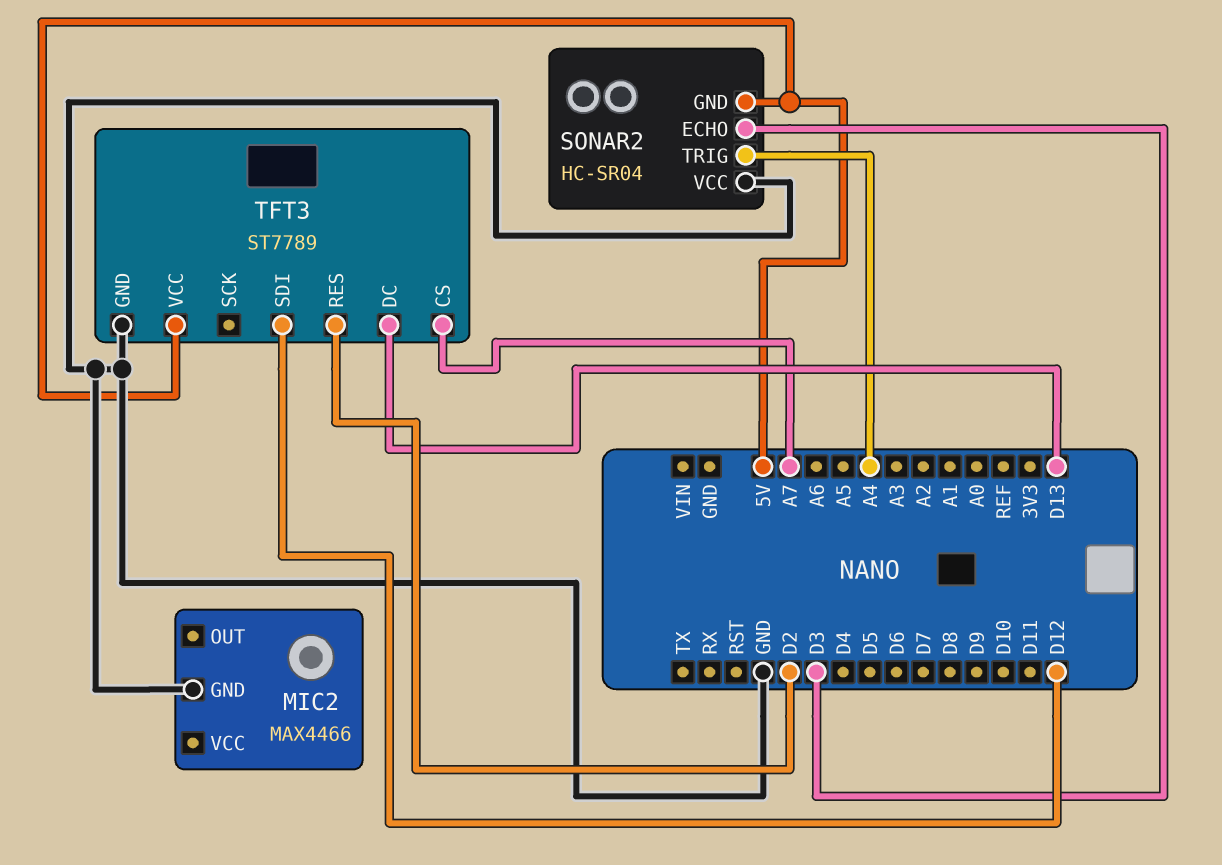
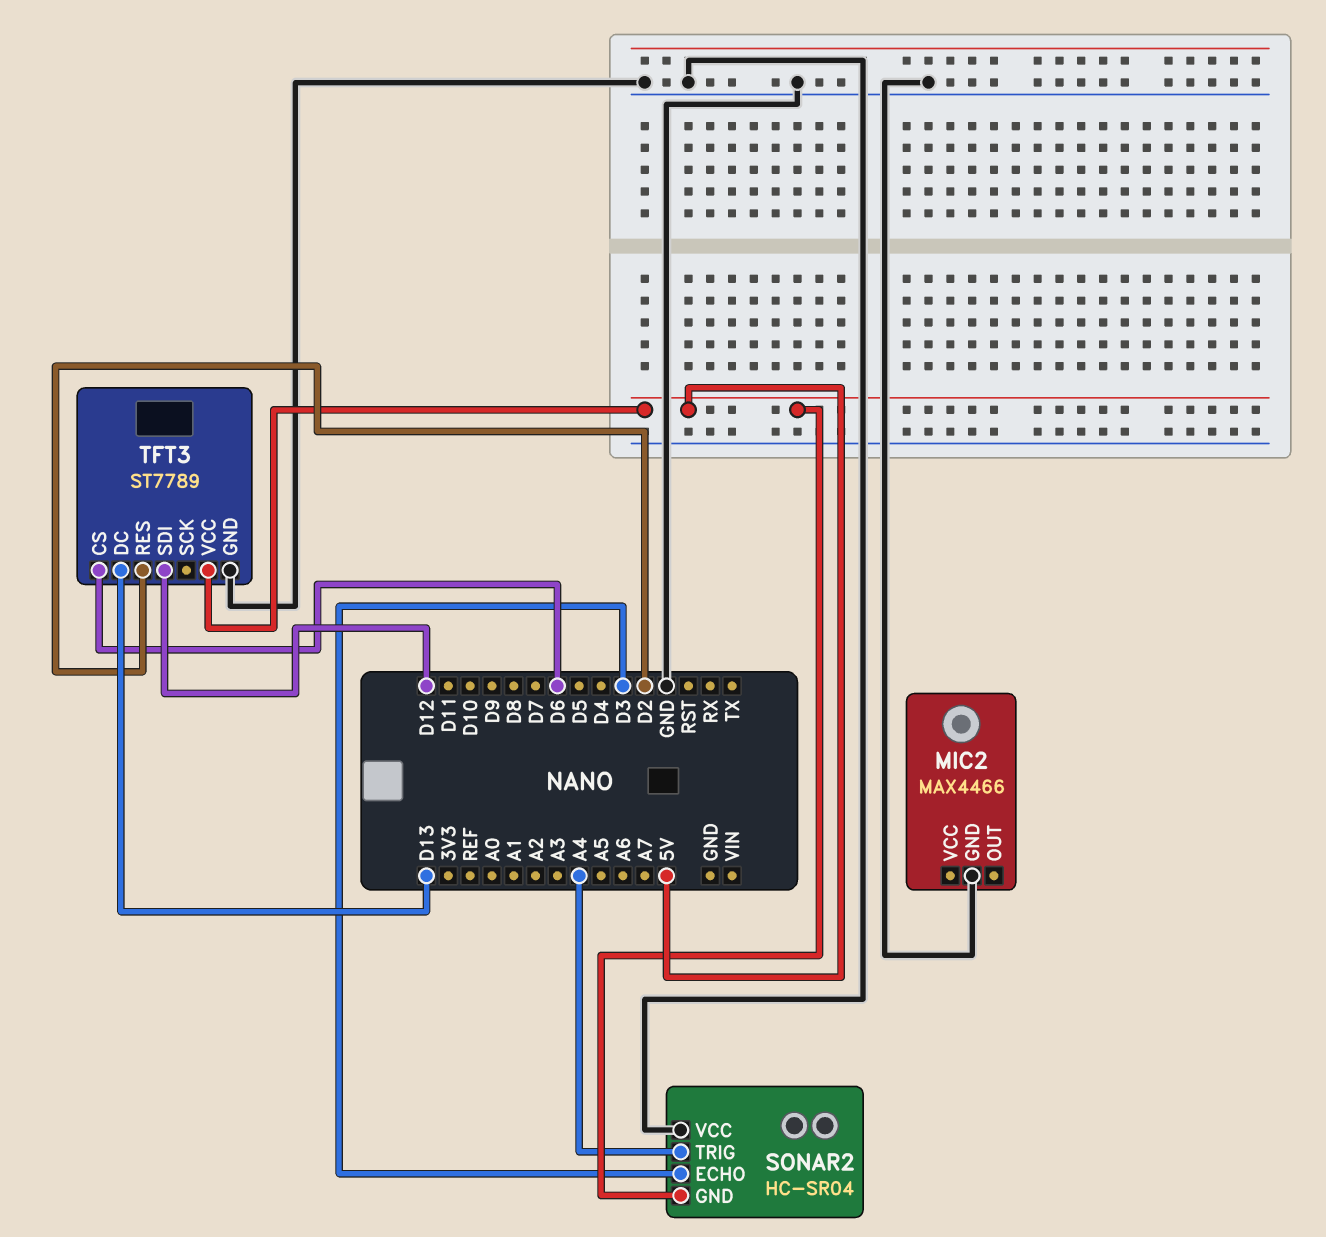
TFT3 pin CS: A7 -> D6

